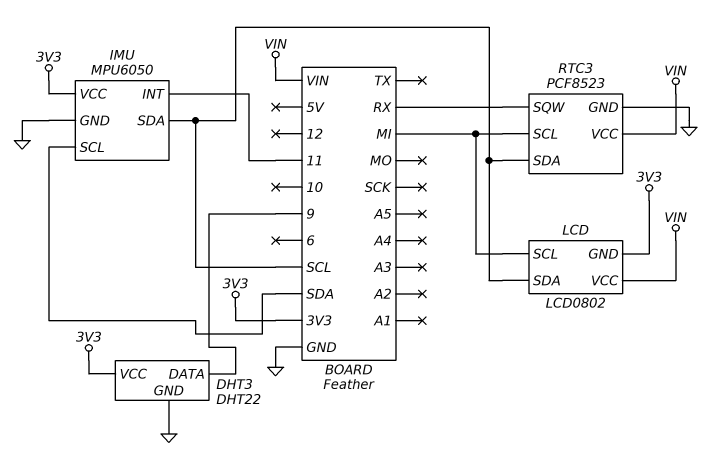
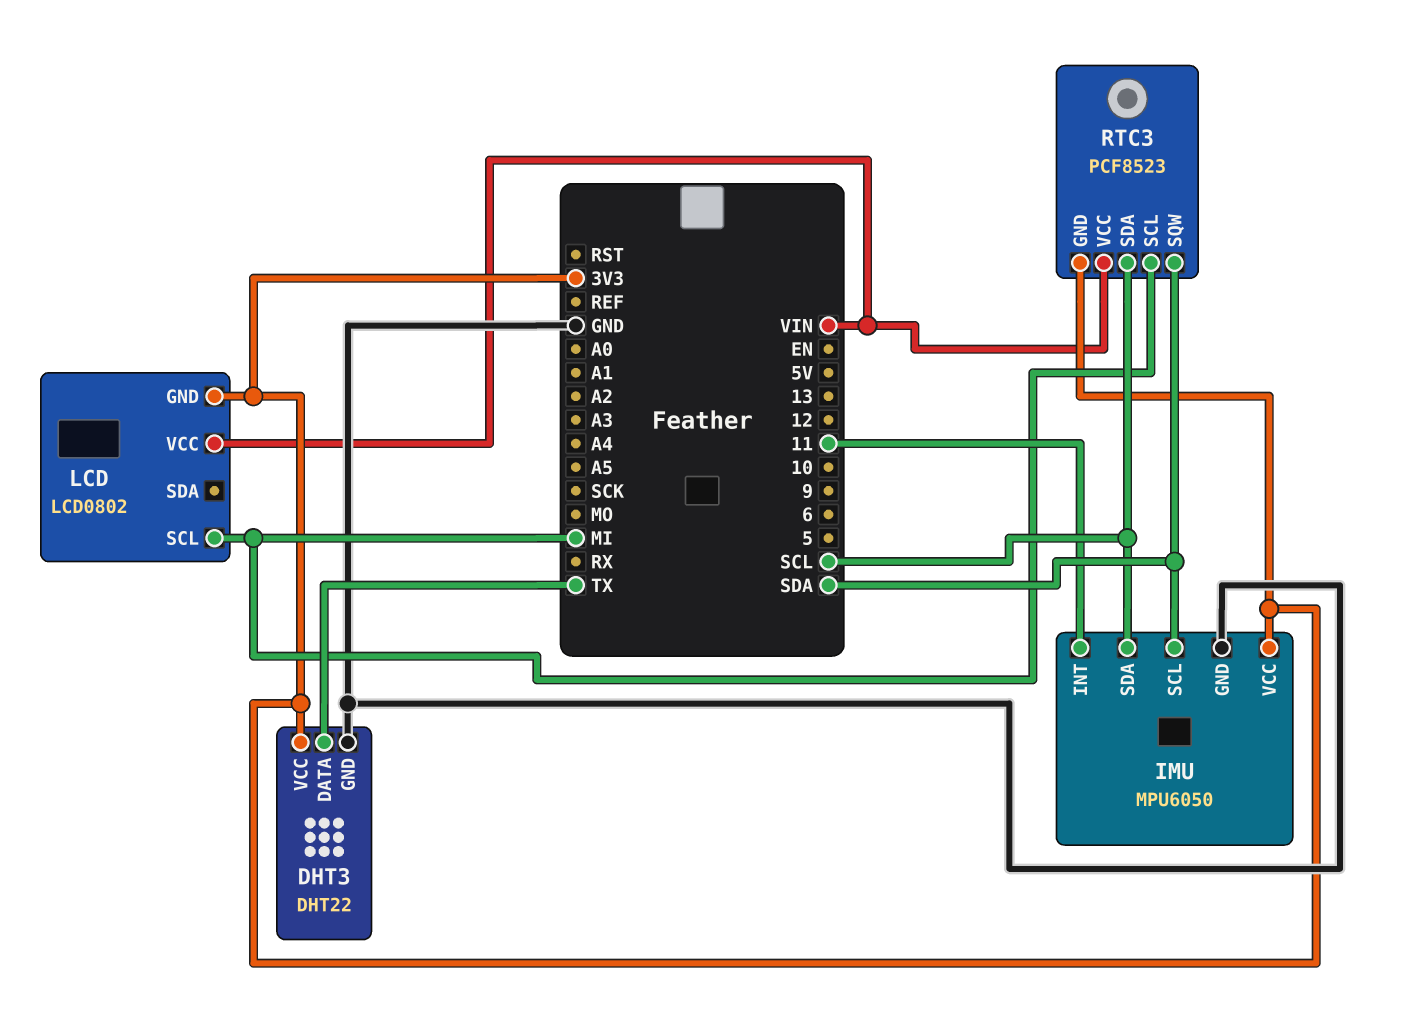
DHT3 pin DATA: 9 -> TX
LCD pin SDA: SCL -> none
RTC3 pin GND: GND -> 3V3
RTC3 pin SQW: RX -> SDA

